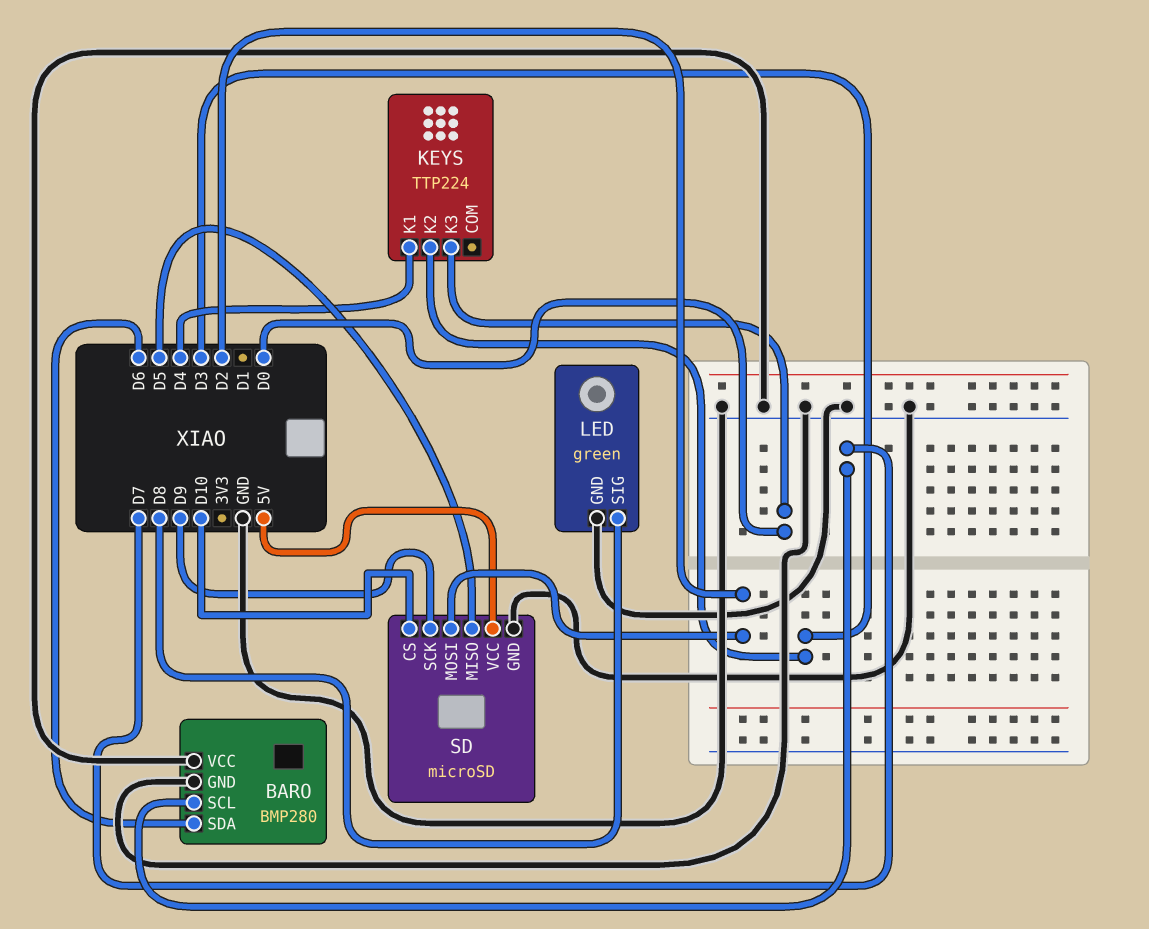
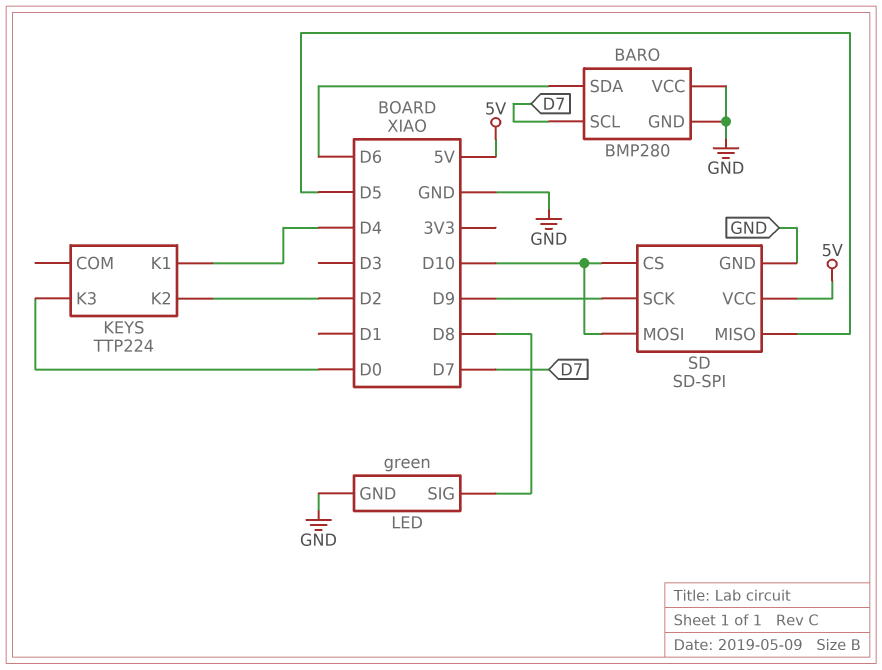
KEYS pin K2: D3 -> D2
SD: microSD -> SD-SPI
SD pin MOSI: D2 -> D10

